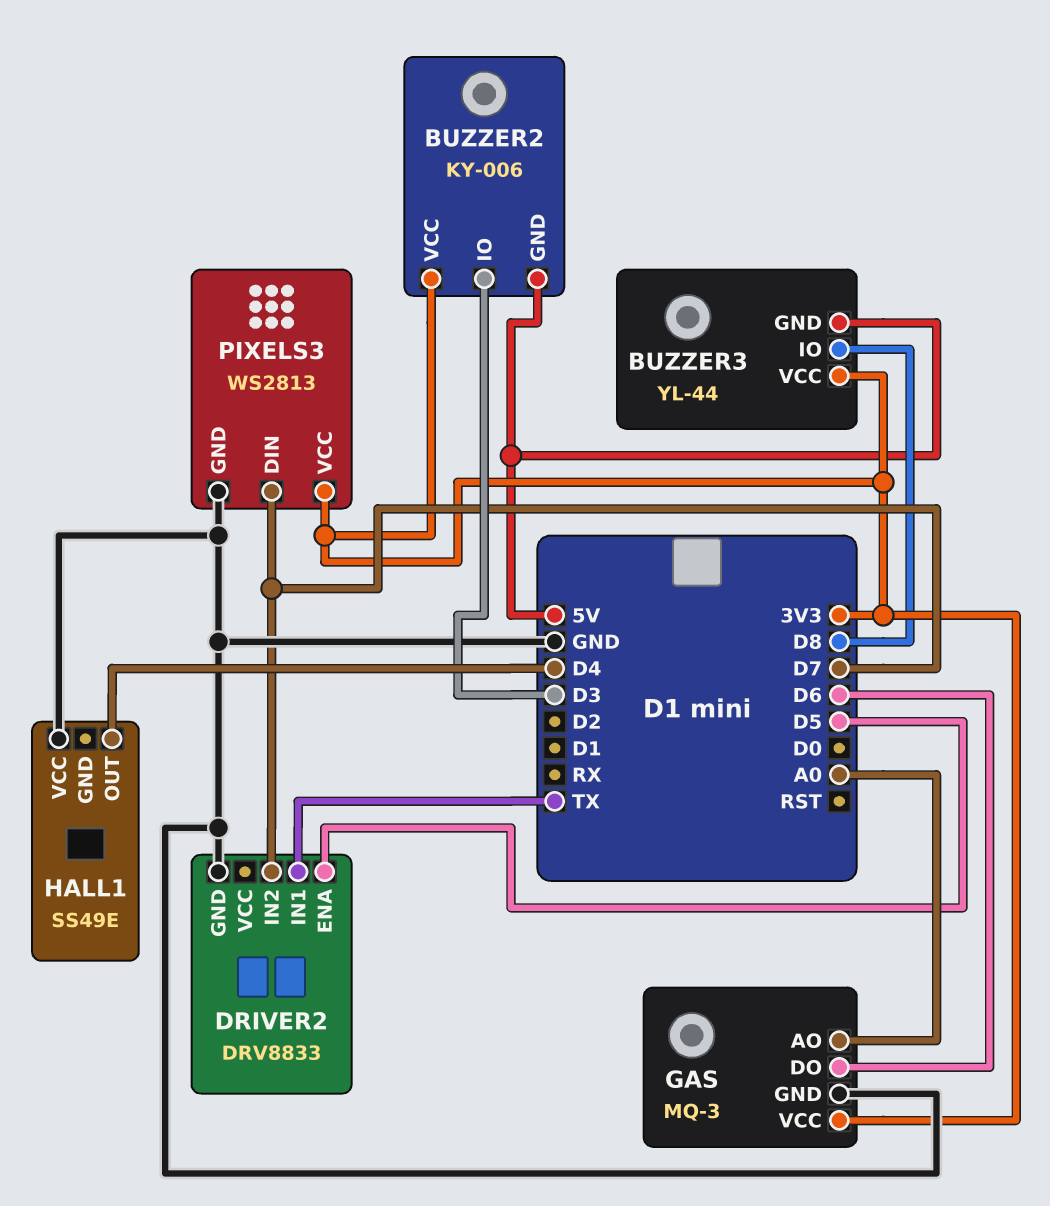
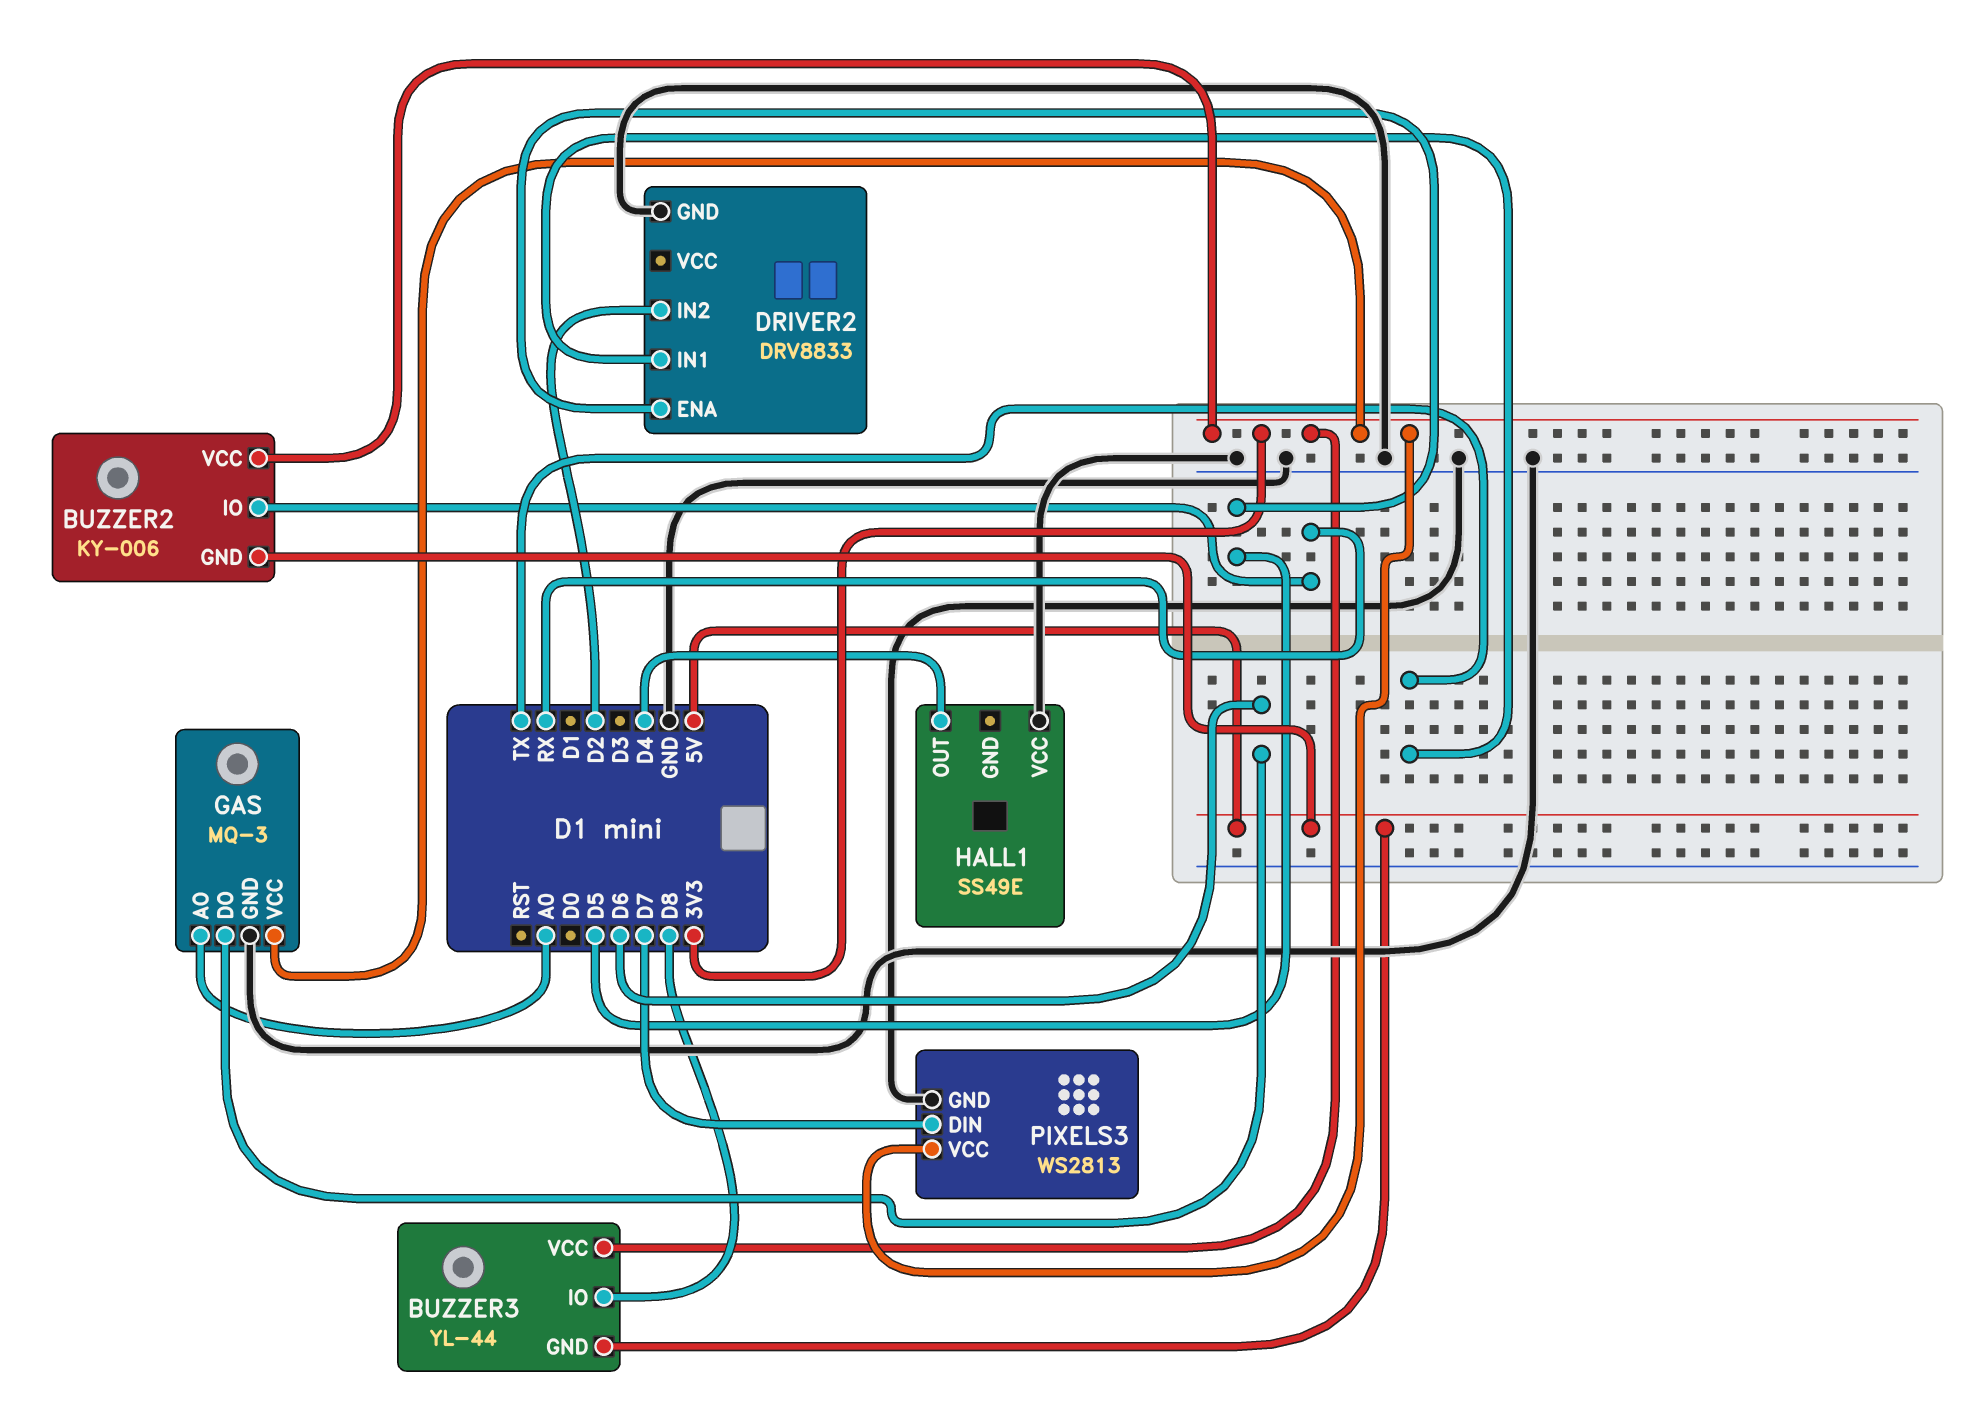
BUZZER2 pin IO: D3 -> RX
DRIVER2 pin IN2: D7 -> D2

